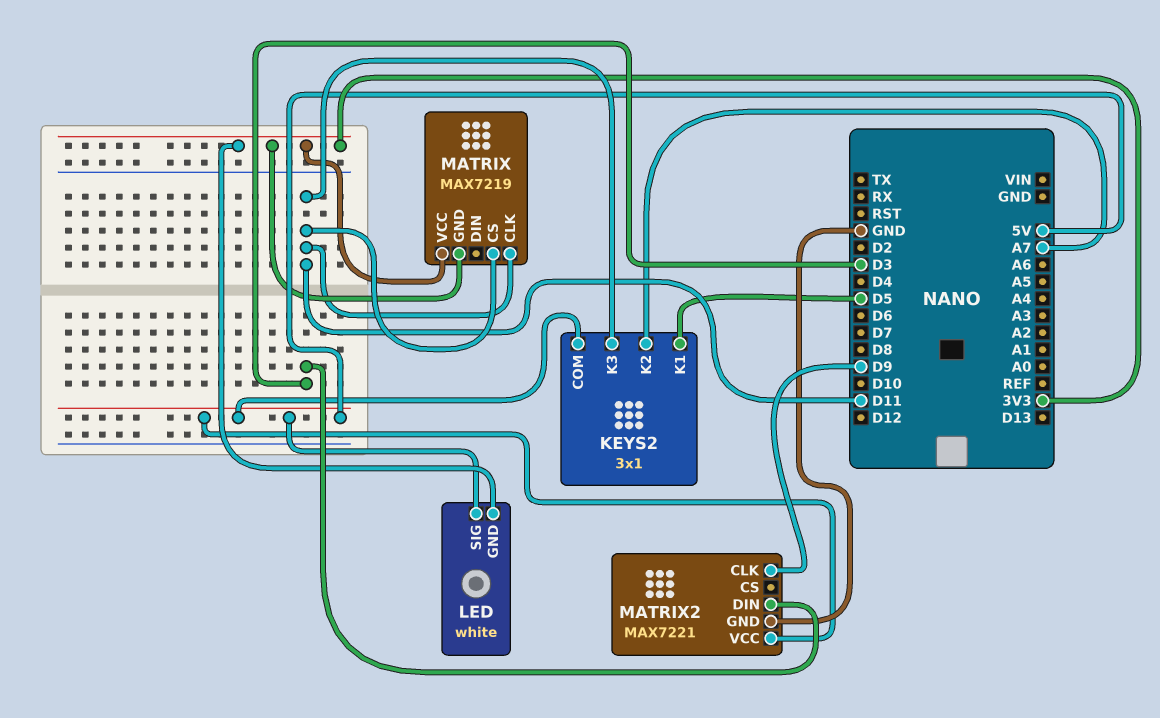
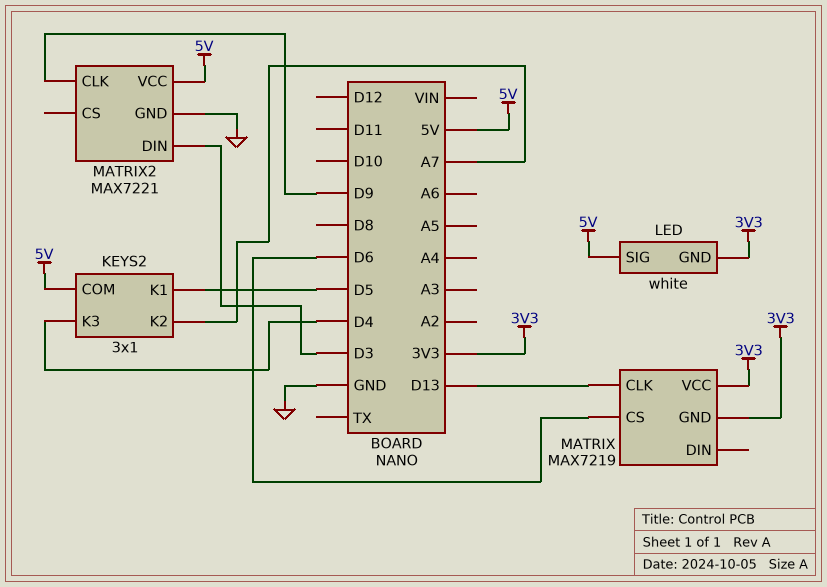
KEYS2 pin K3: D11 -> D4
MATRIX pin CLK: D11 -> D13
MATRIX pin CS: D11 -> D6

